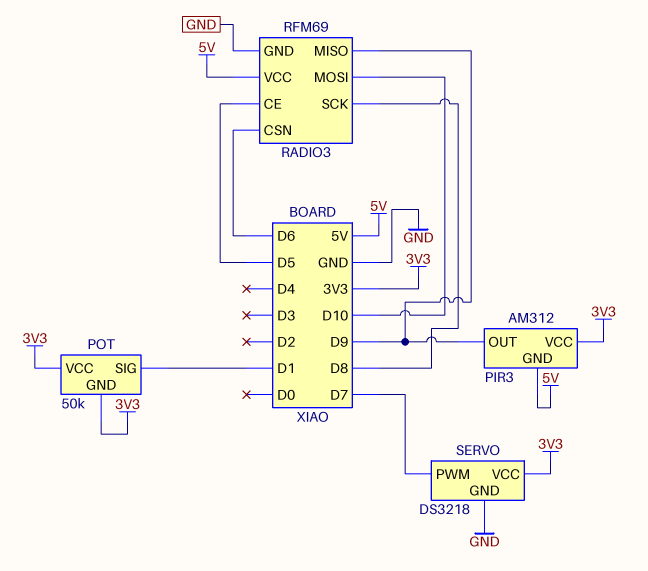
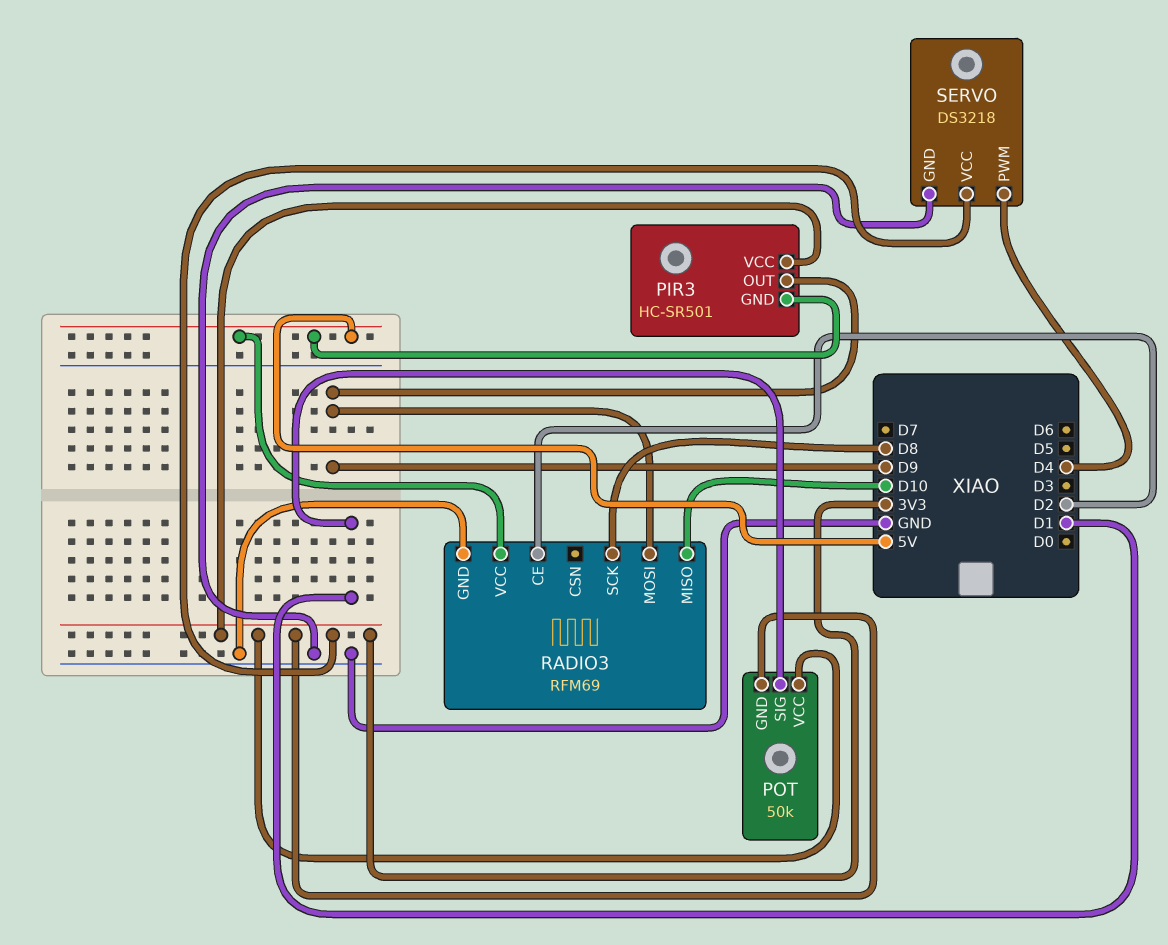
PIR3: AM312 -> HC-SR501
RADIO3 pin CE: D5 -> D2
RADIO3 pin CSN: D6 -> none
RADIO3 pin MISO: D9 -> D10
RADIO3 pin MOSI: D10 -> D9
SERVO pin PWM: D7 -> D4

